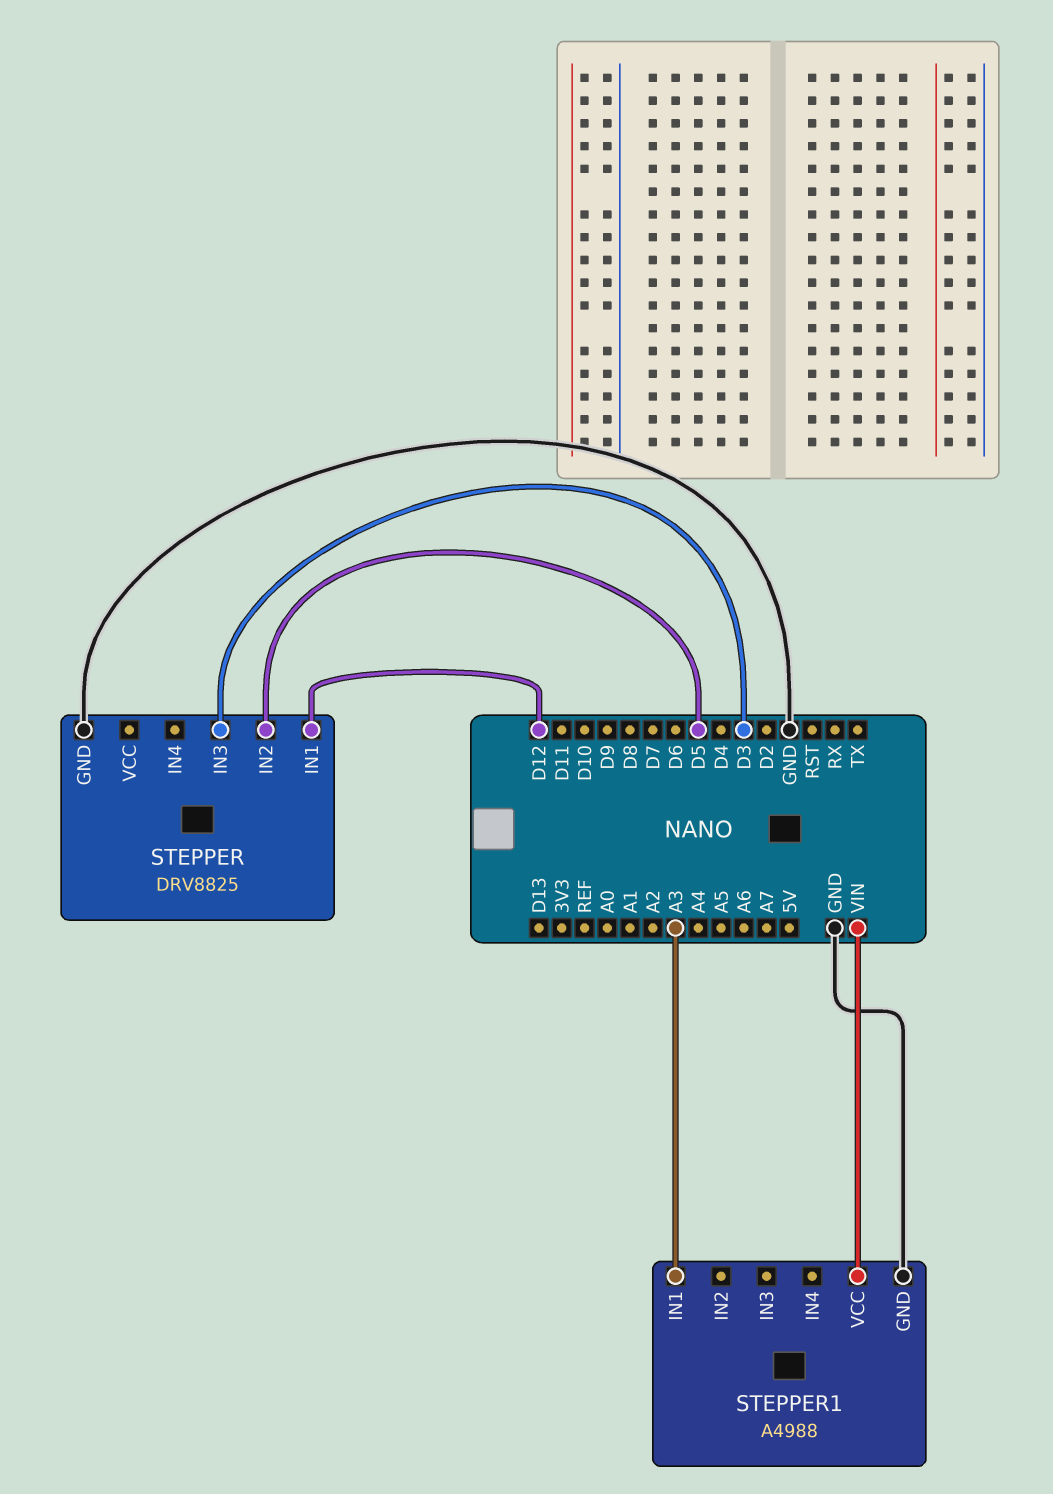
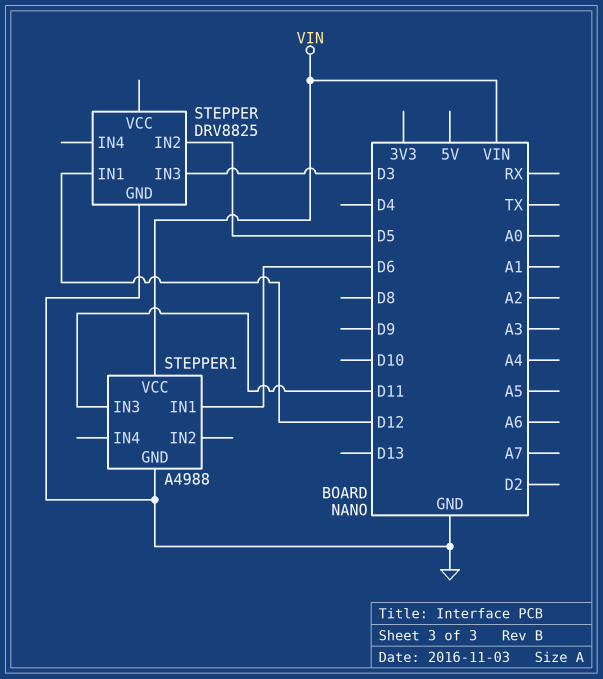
STEPPER1 pin IN1: A3 -> D6
STEPPER1 pin IN3: none -> D11

